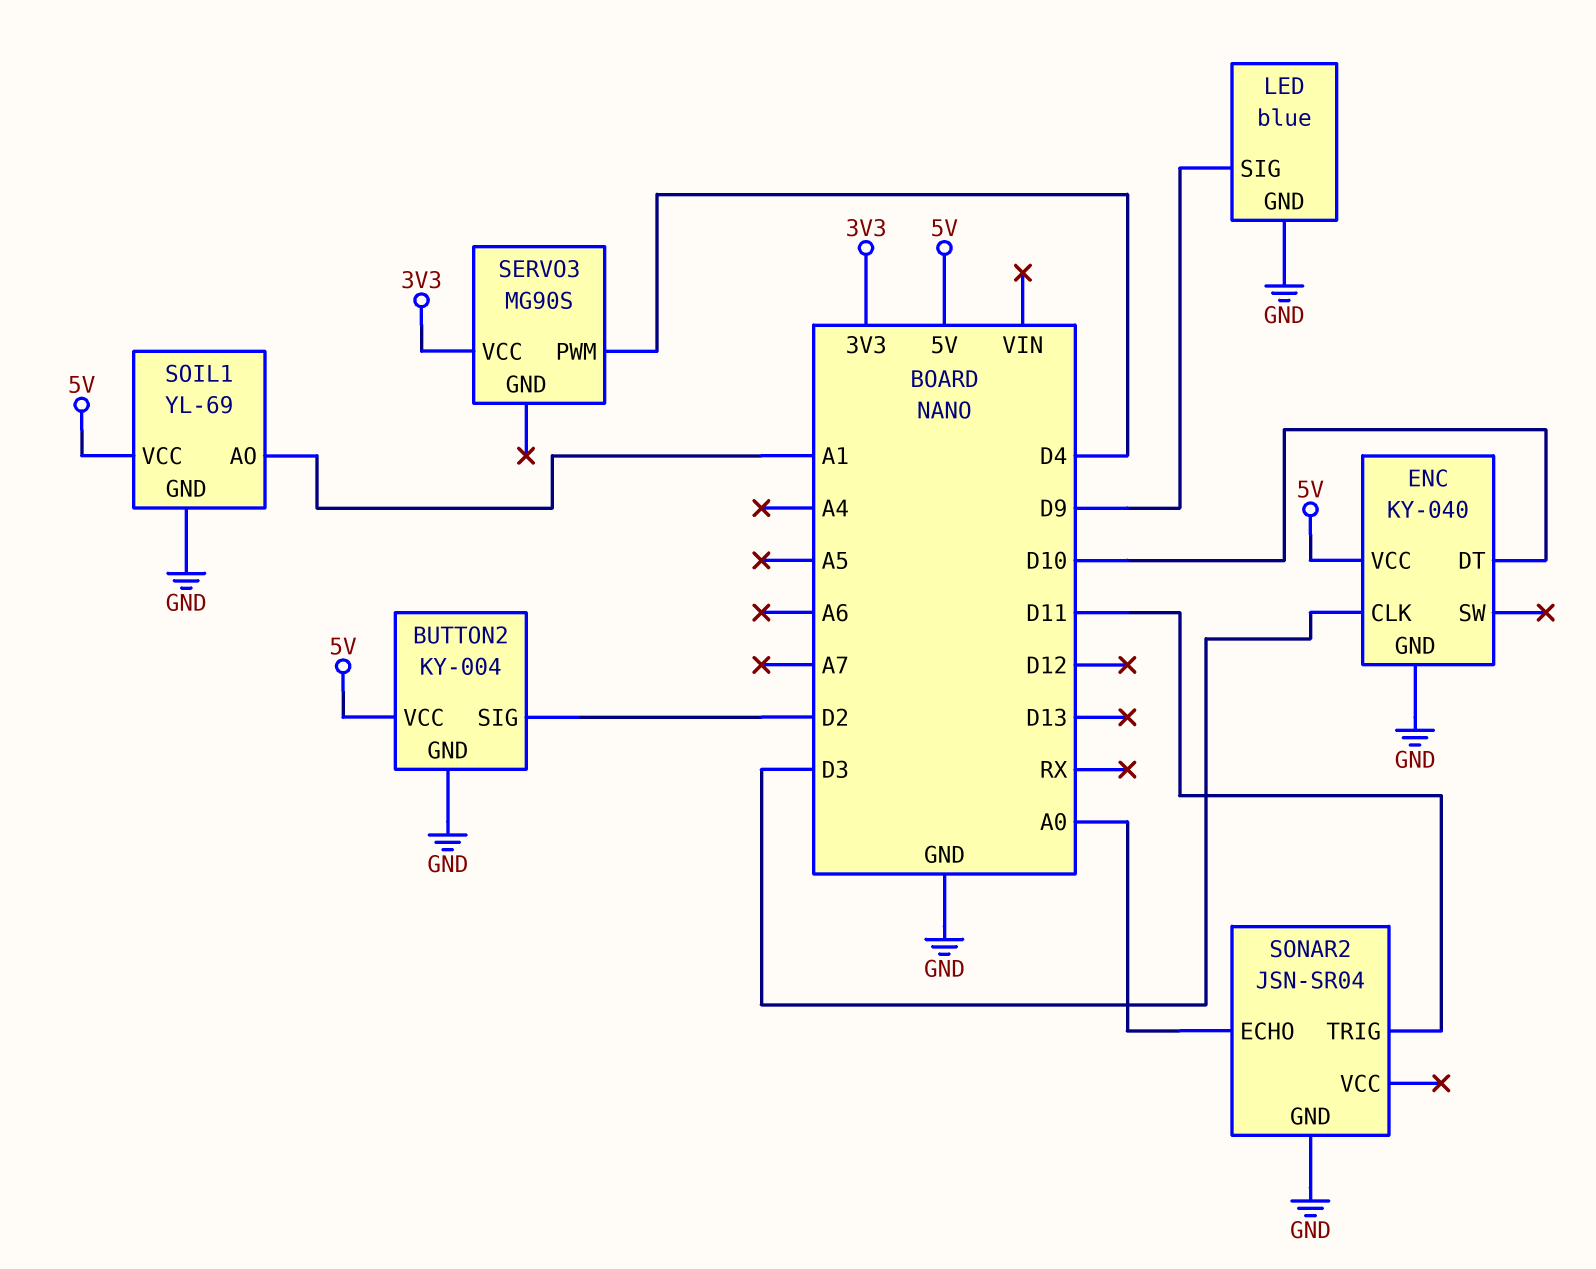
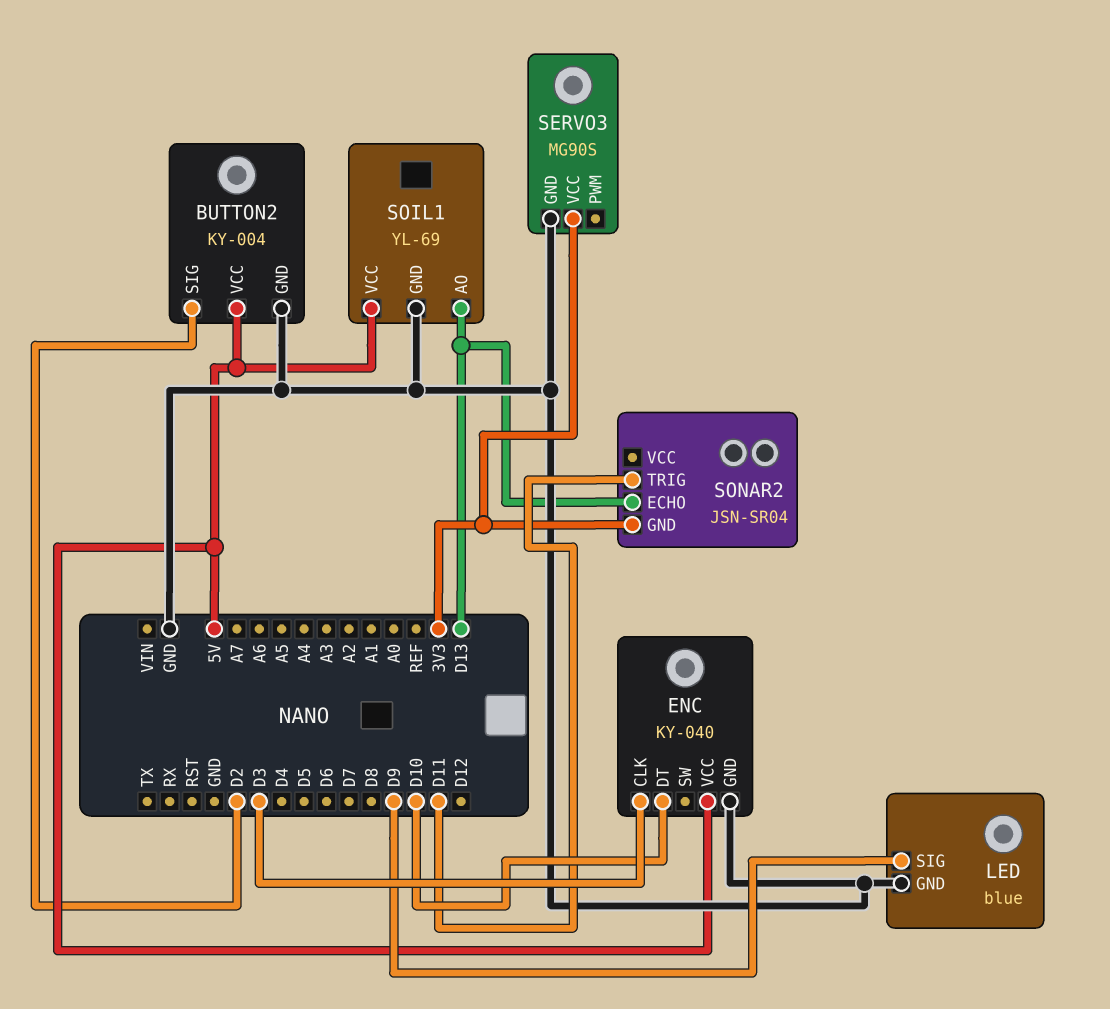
SERVO3 pin GND: none -> GND
SERVO3 pin PWM: D4 -> none
SOIL1 pin AO: A1 -> D13
SONAR2 pin ECHO: A0 -> D13
SONAR2 pin GND: GND -> 3V3

